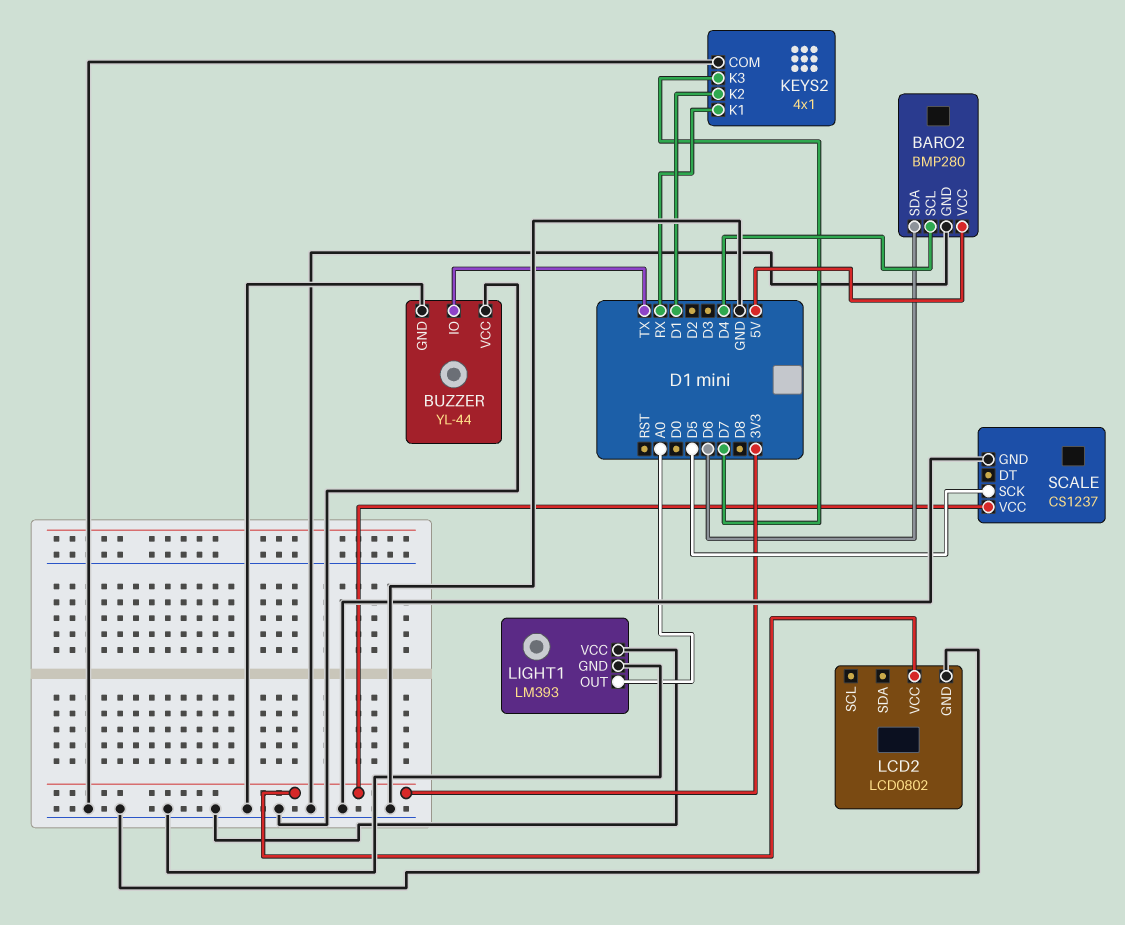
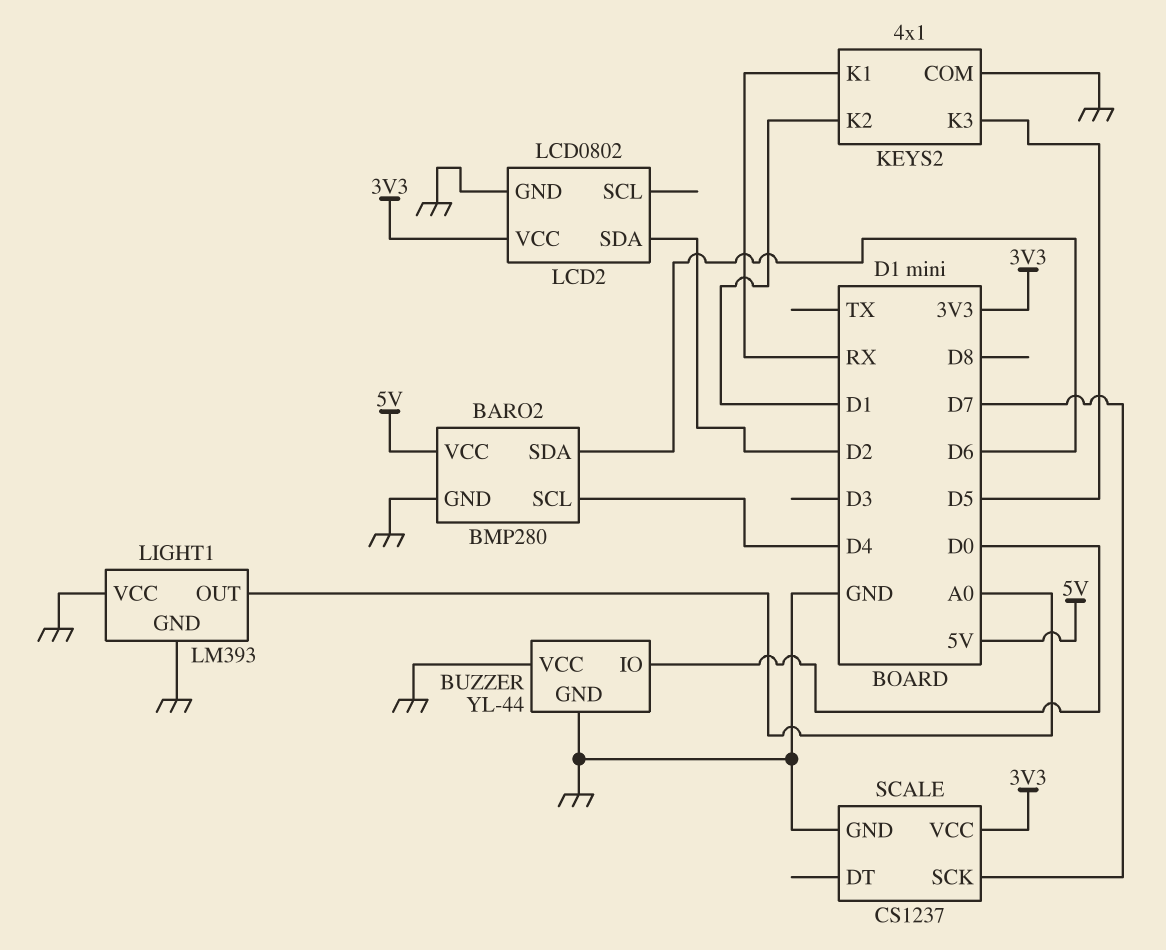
BUZZER pin IO: TX -> D0
KEYS2 pin K3: D7 -> D5
LCD2 pin SDA: none -> D2
SCALE pin SCK: D5 -> D7

